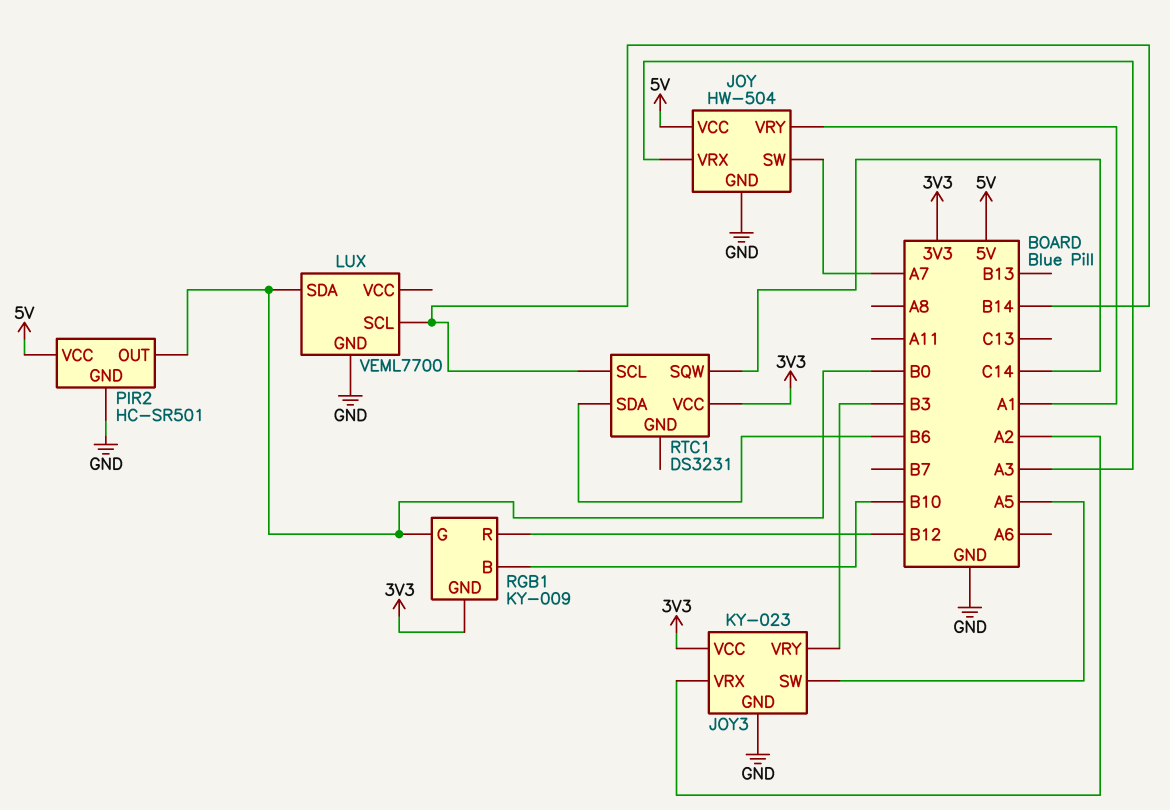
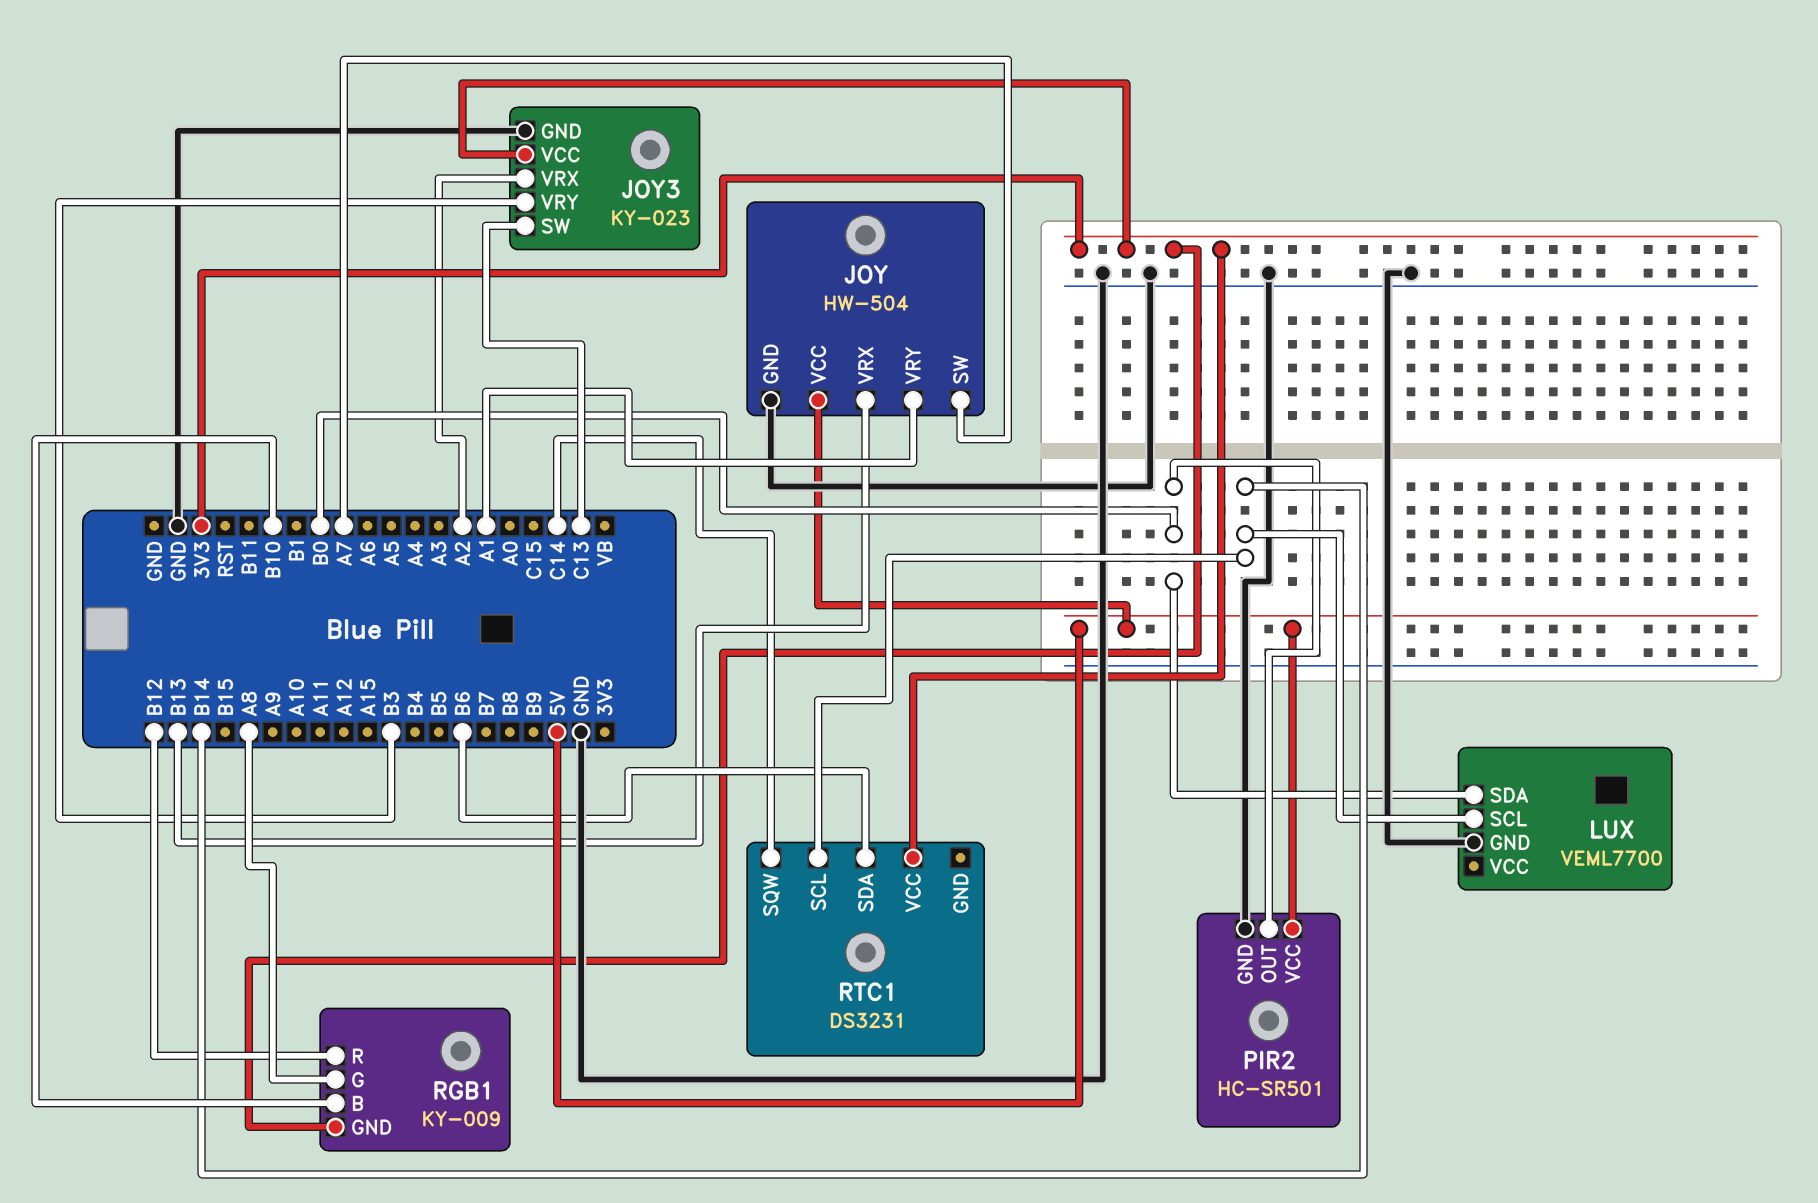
JOY pin VRX: A3 -> B13
JOY3 pin SW: A5 -> C13
RGB1 pin G: B0 -> A8

